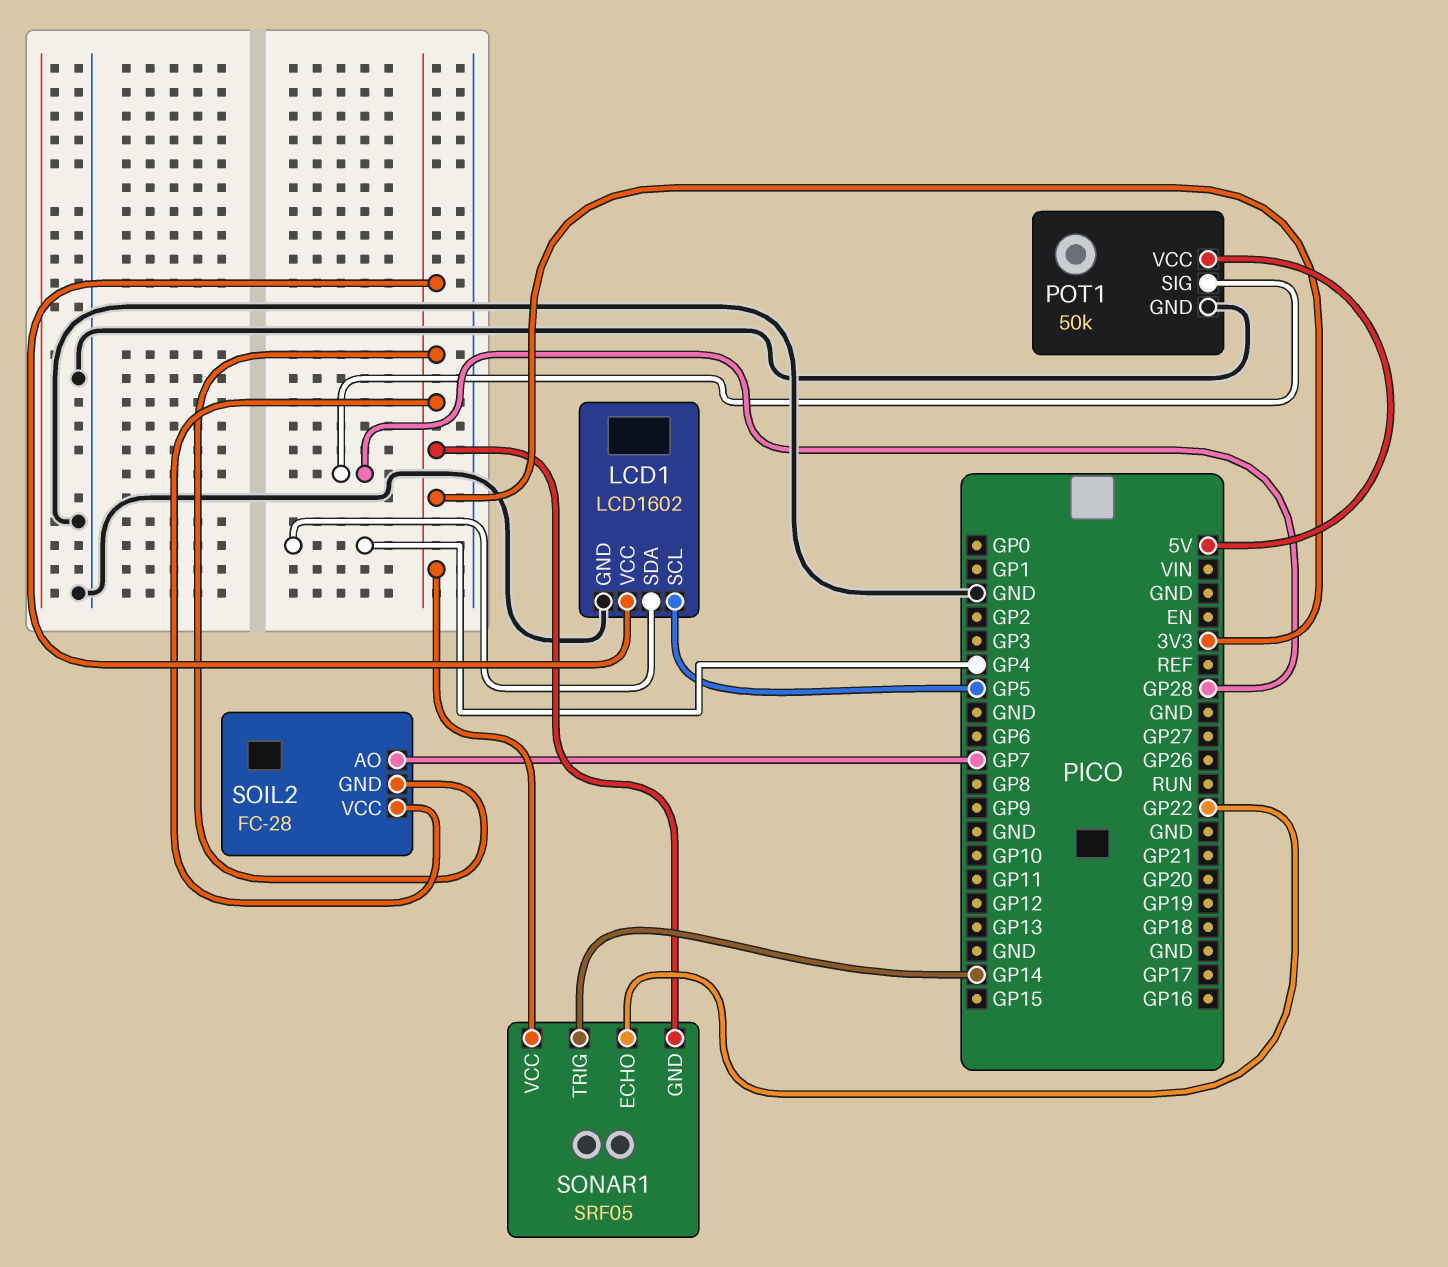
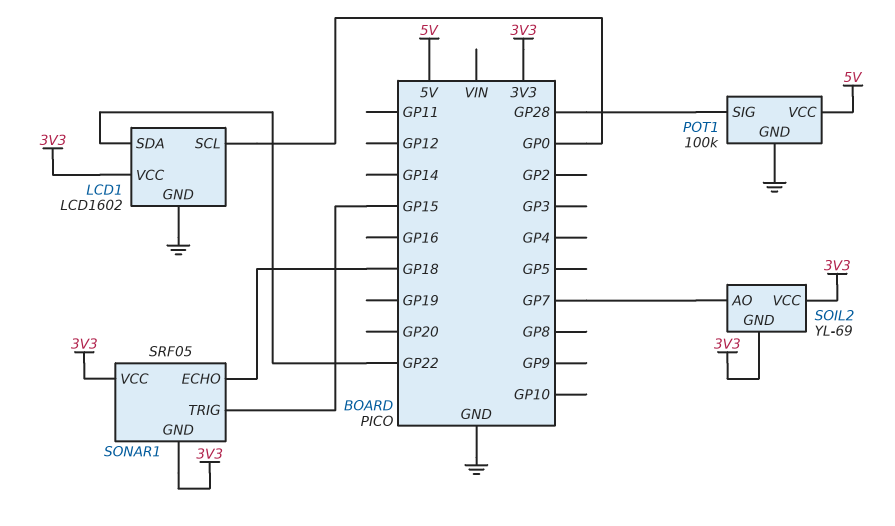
LCD1 pin SCL: GP5 -> GP0
LCD1 pin SDA: GP4 -> GP22
POT1: 50k -> 100k
SOIL2: FC-28 -> YL-69
SONAR1 pin ECHO: GP22 -> GP18
SONAR1 pin TRIG: GP14 -> GP15

